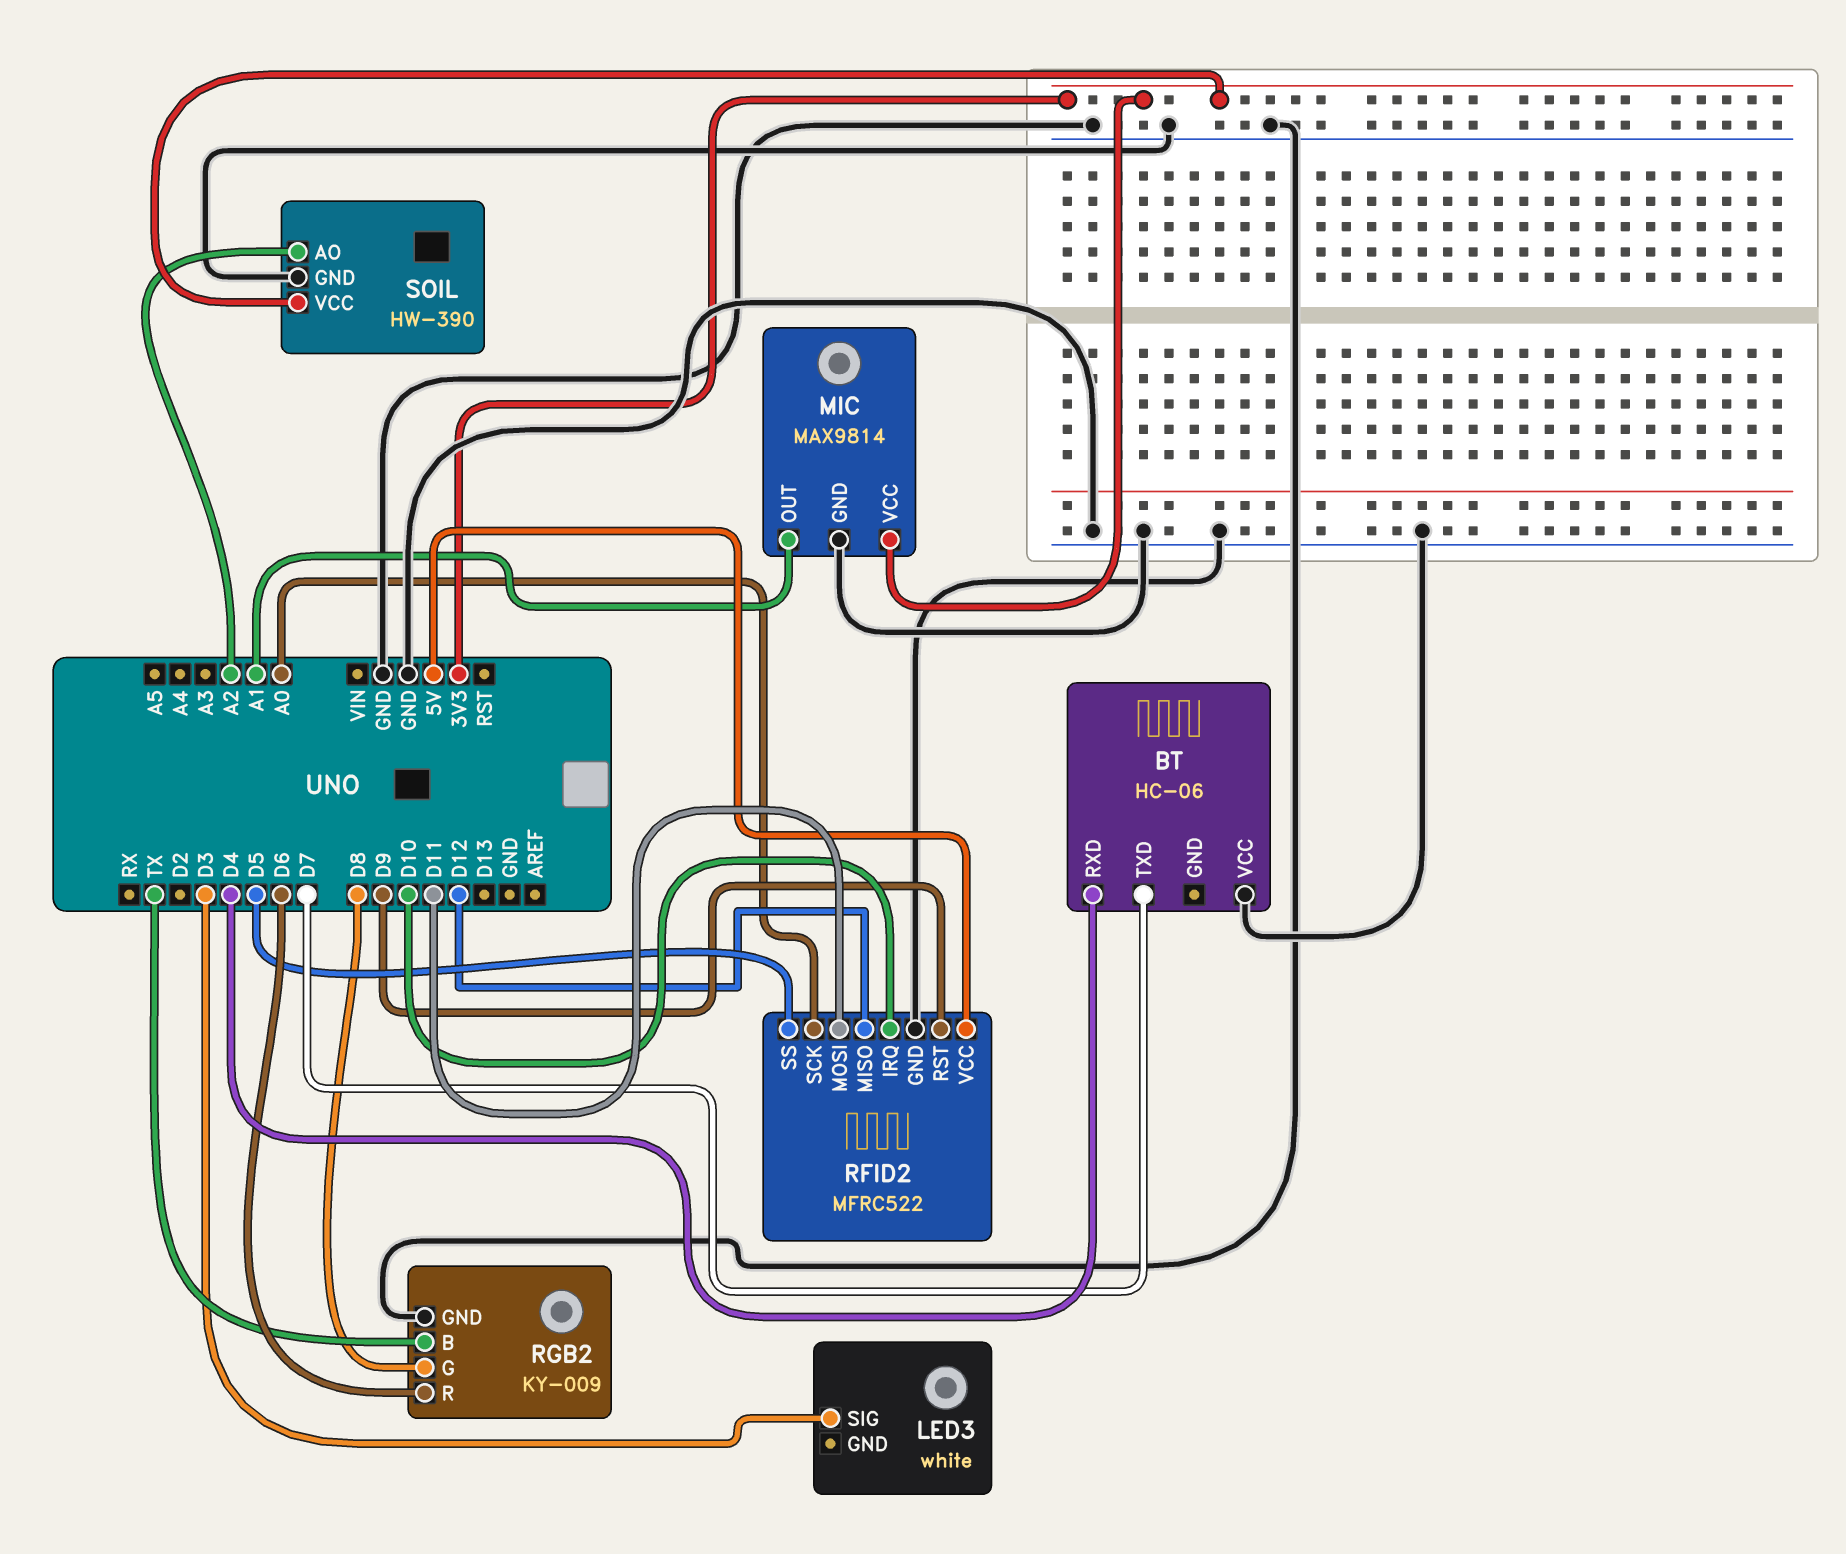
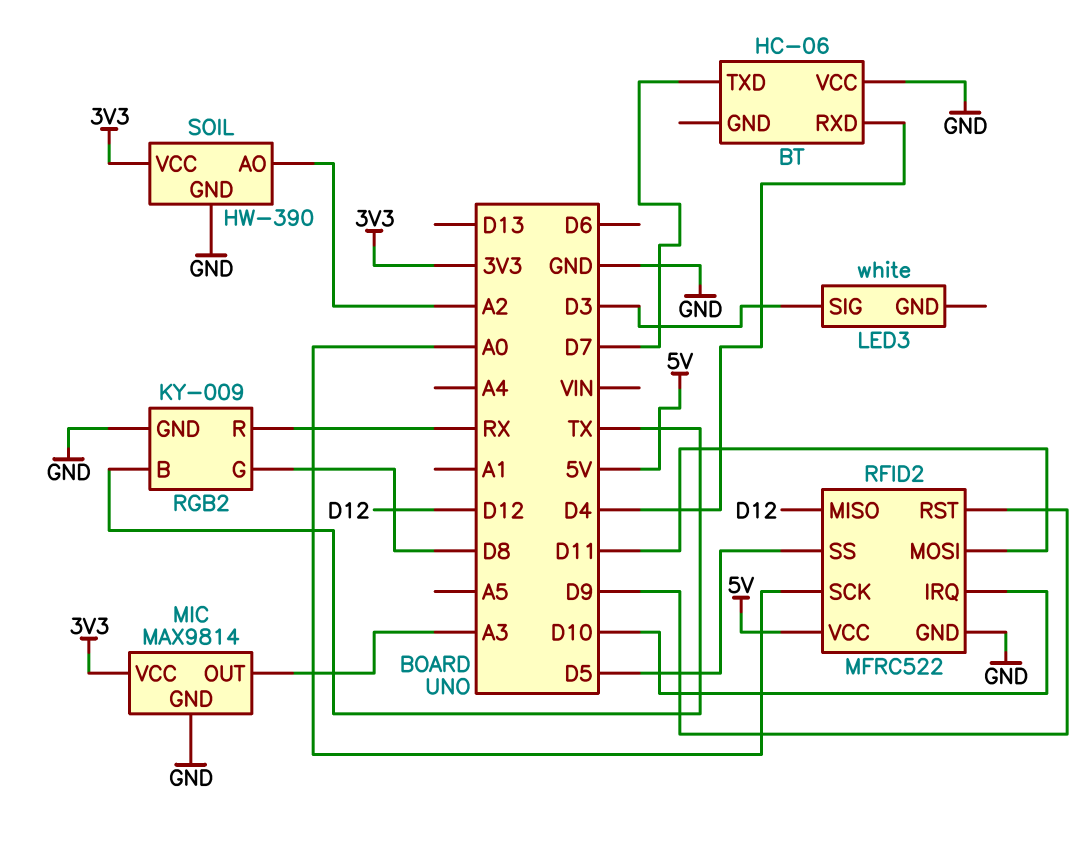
MIC pin OUT: A1 -> A3
RGB2 pin R: D6 -> RX

